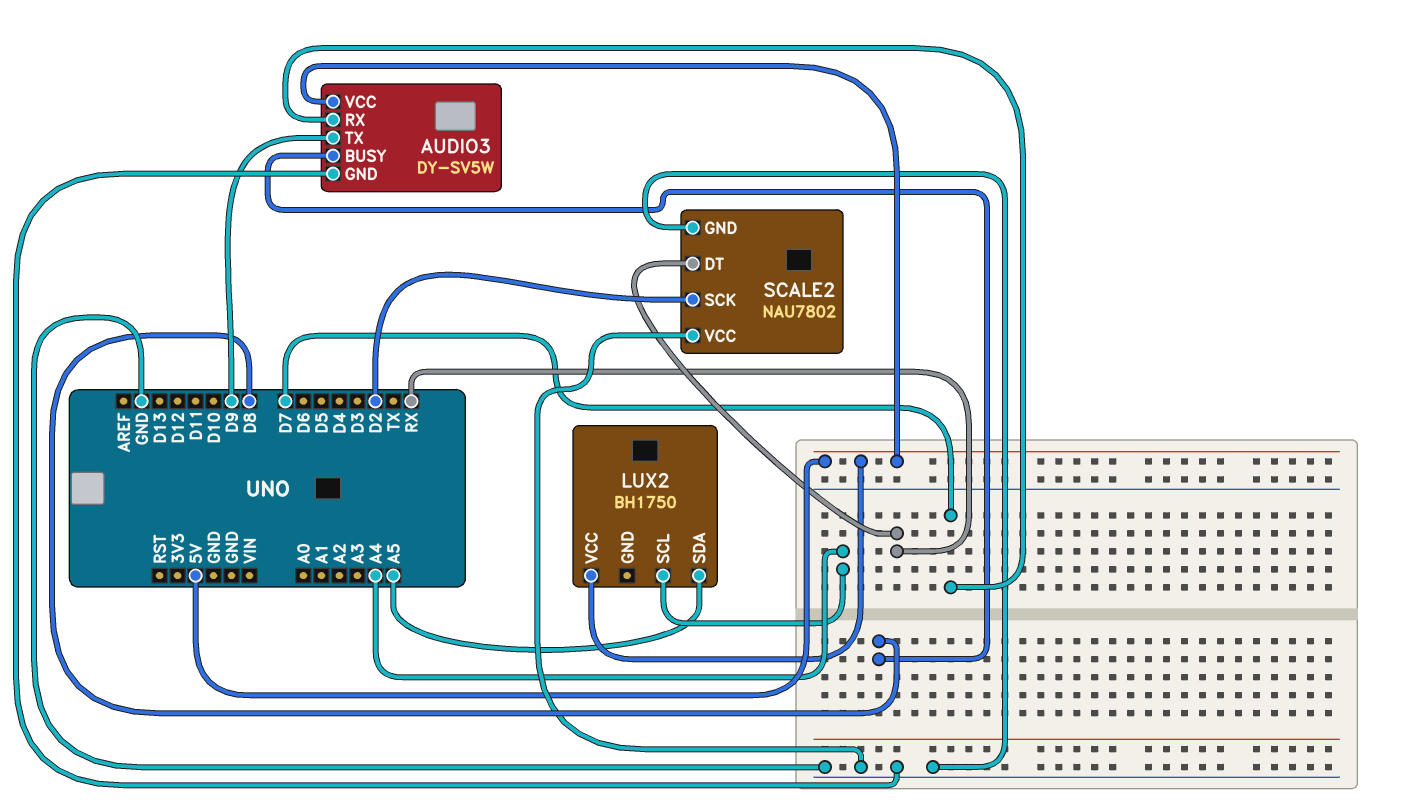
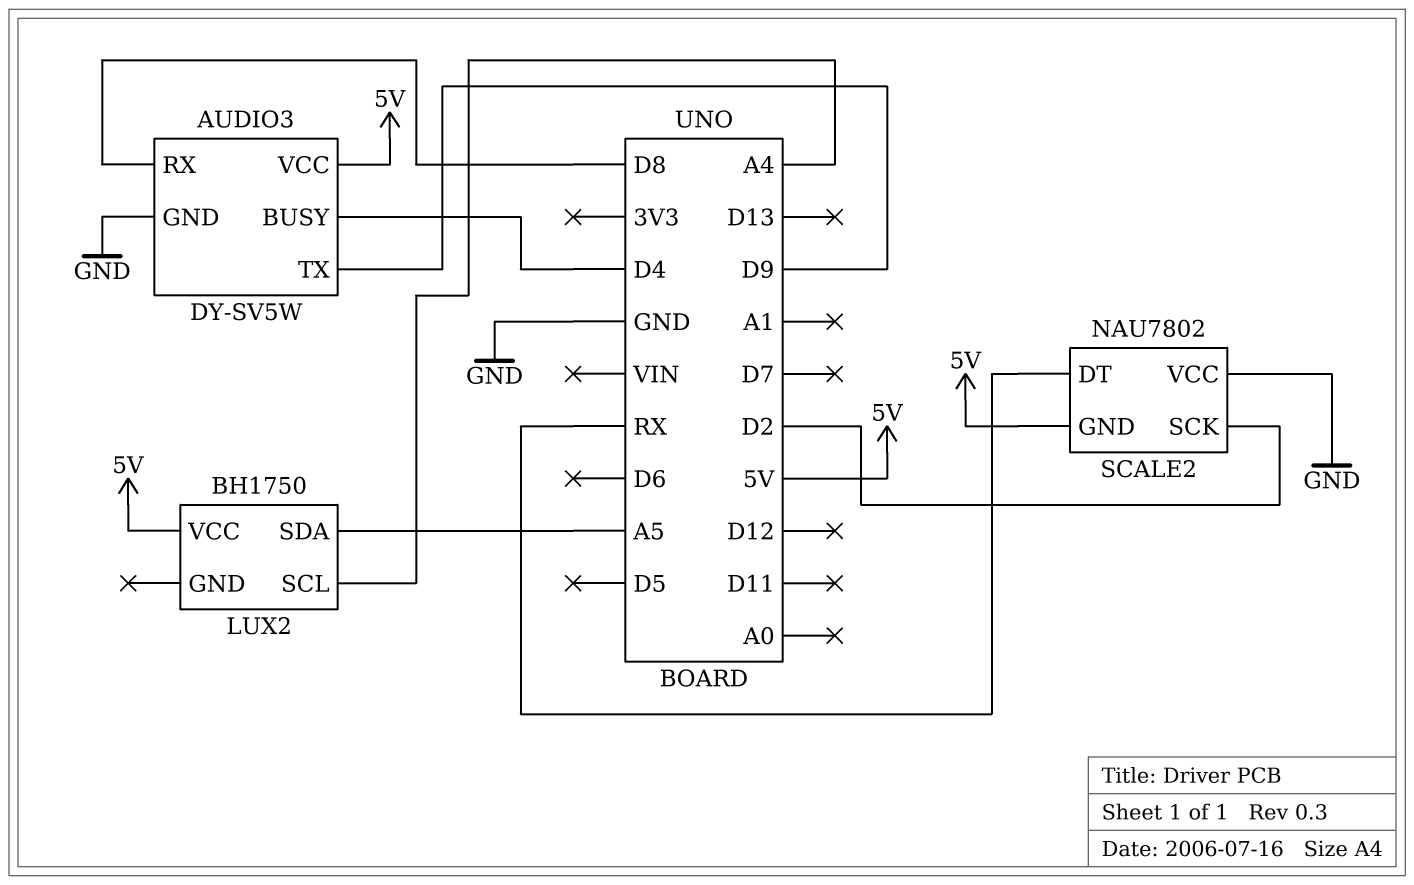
AUDIO3 pin BUSY: D8 -> D4
AUDIO3 pin RX: D7 -> D8
SCALE2 pin GND: GND -> 5V

